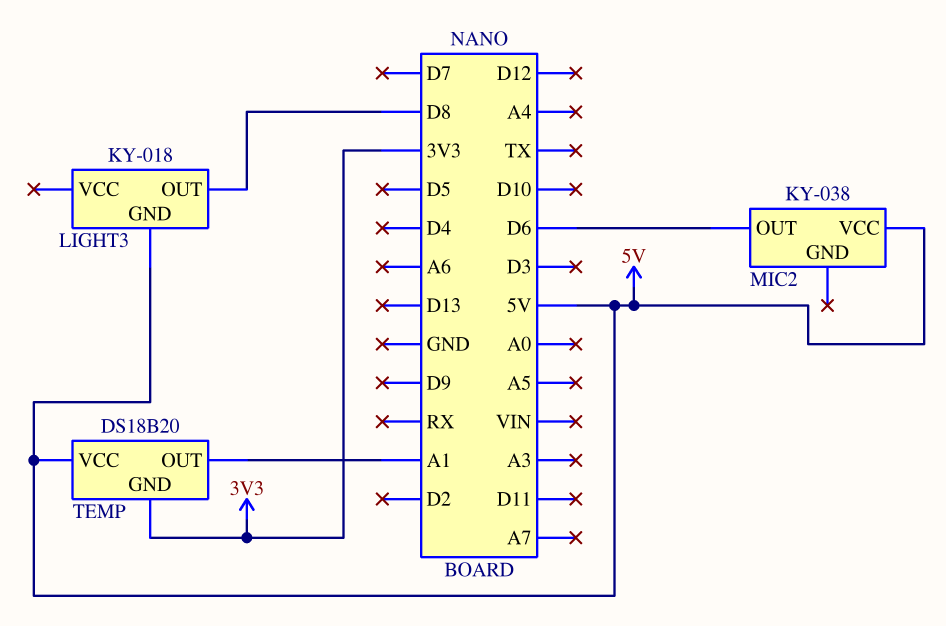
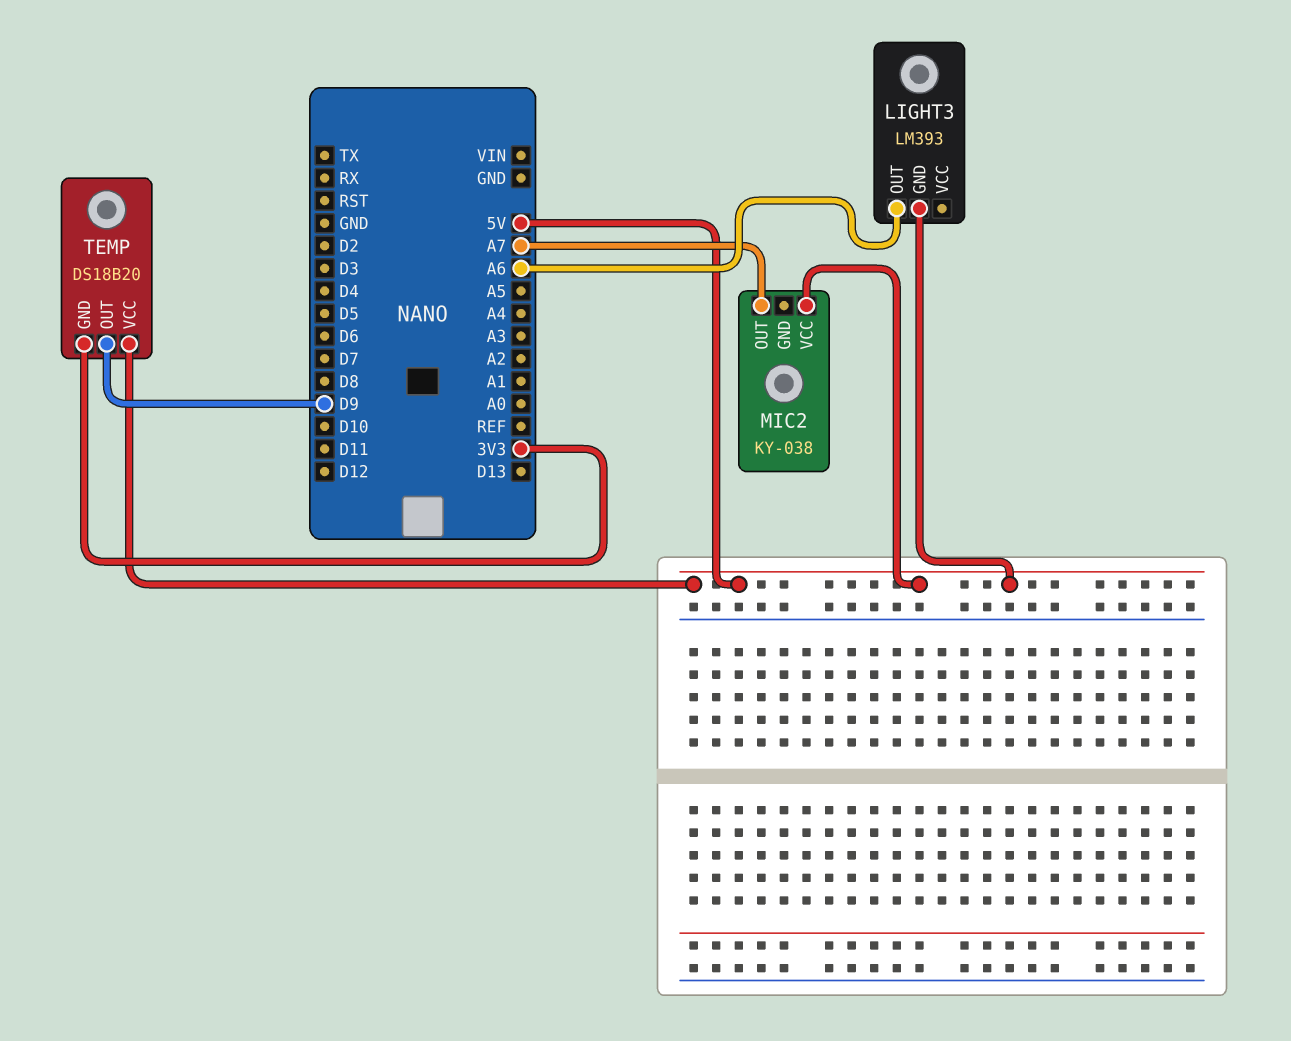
LIGHT3: KY-018 -> LM393
LIGHT3 pin OUT: D8 -> A6
MIC2 pin OUT: D6 -> A7
TEMP pin OUT: A1 -> D9

